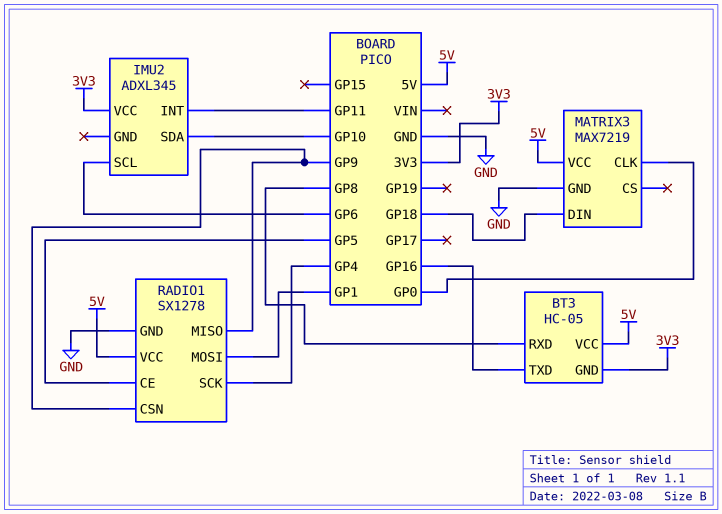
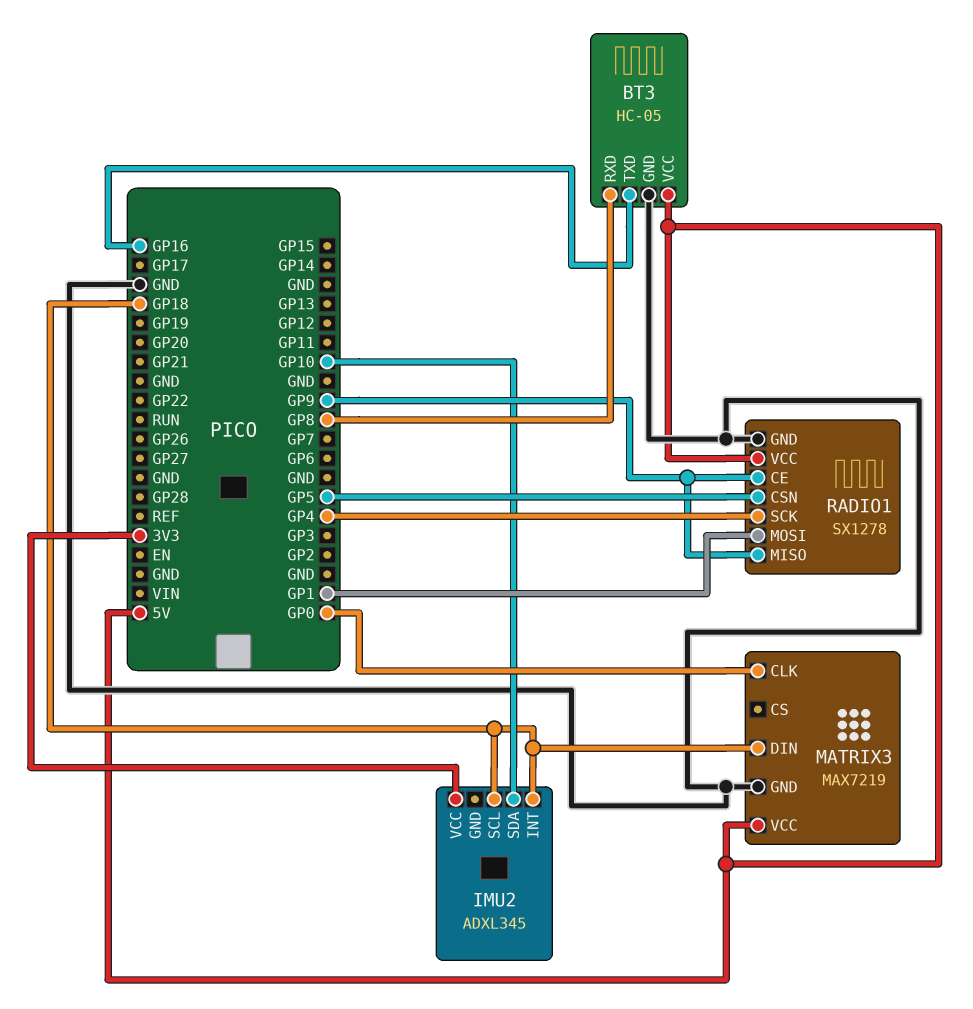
BT3 pin GND: 3V3 -> GND
IMU2 pin INT: GP11 -> GP18
IMU2 pin SCL: GP6 -> GP18
RADIO1 pin CE: GP5 -> GP9
RADIO1 pin CSN: GP9 -> GP5

